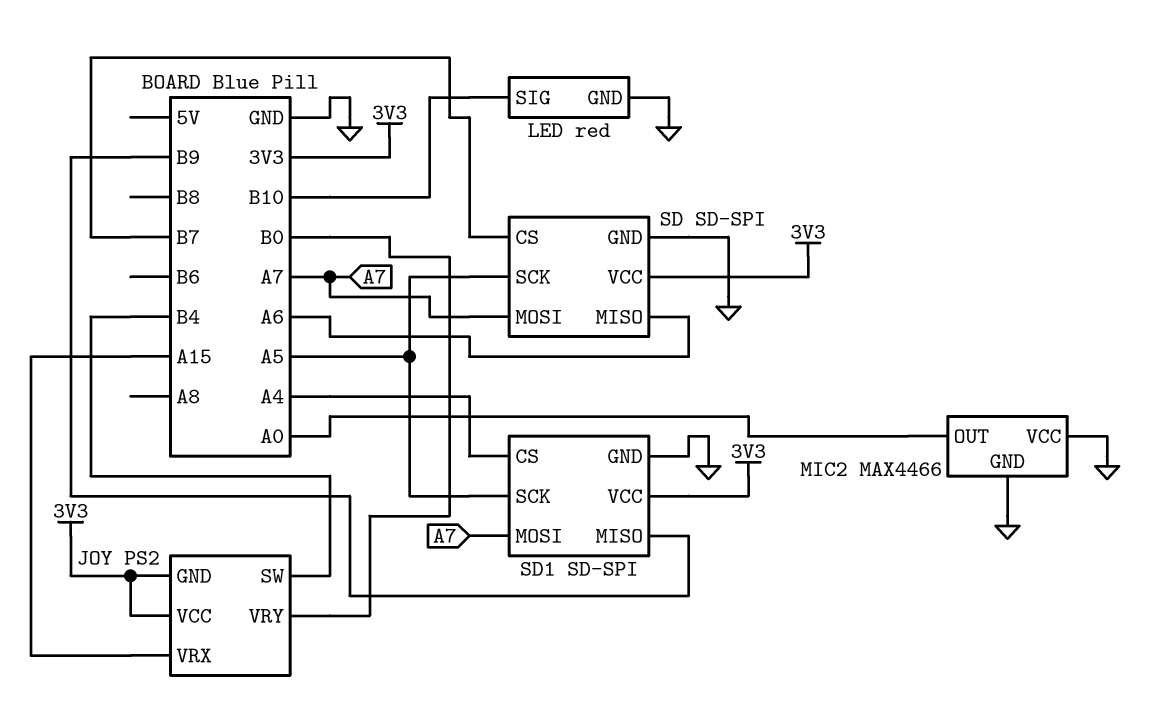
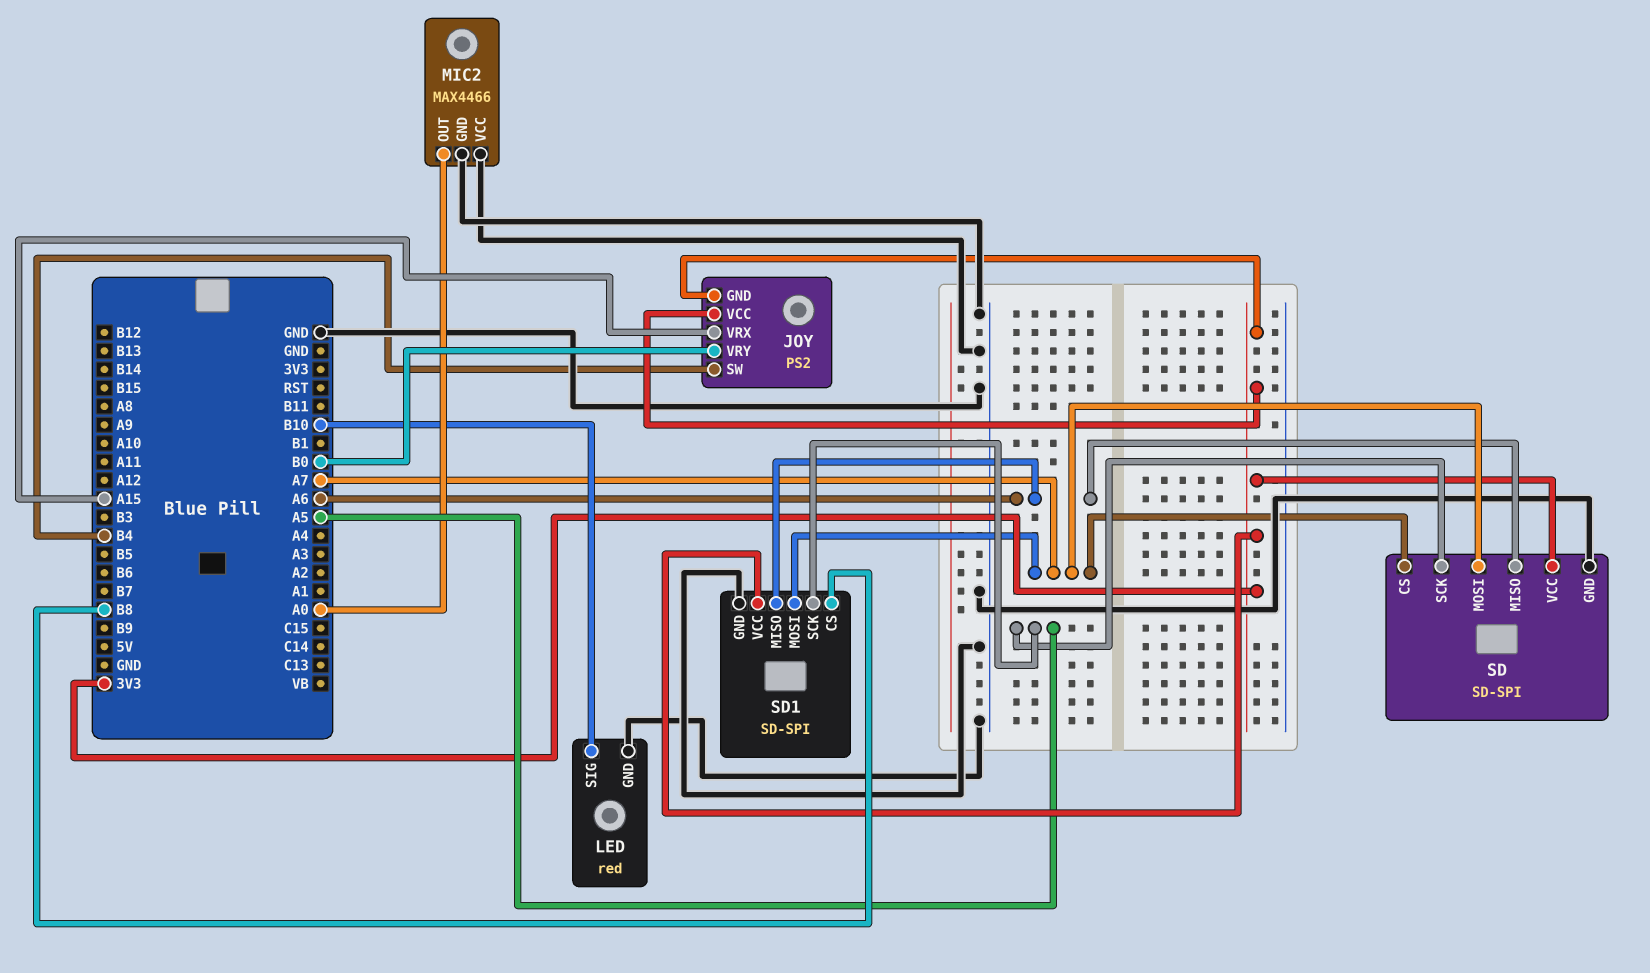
SD pin CS: B7 -> A7
SD1 pin CS: A4 -> B8
SD1 pin MISO: B9 -> A6

